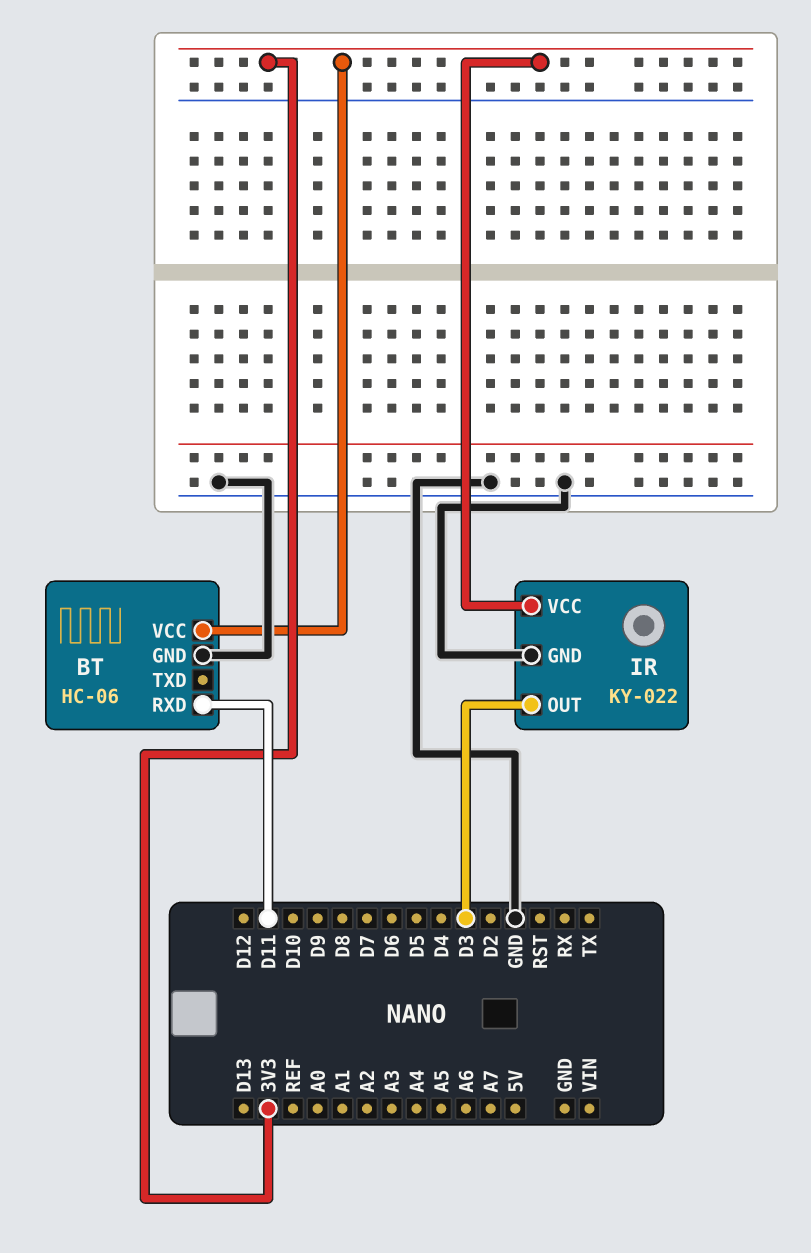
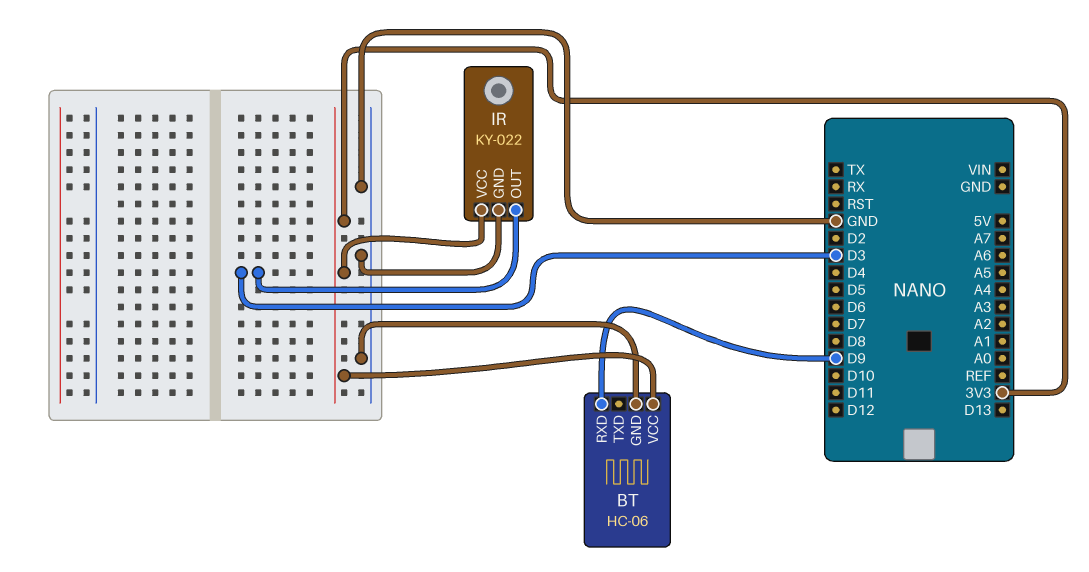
BT pin RXD: D11 -> D9

